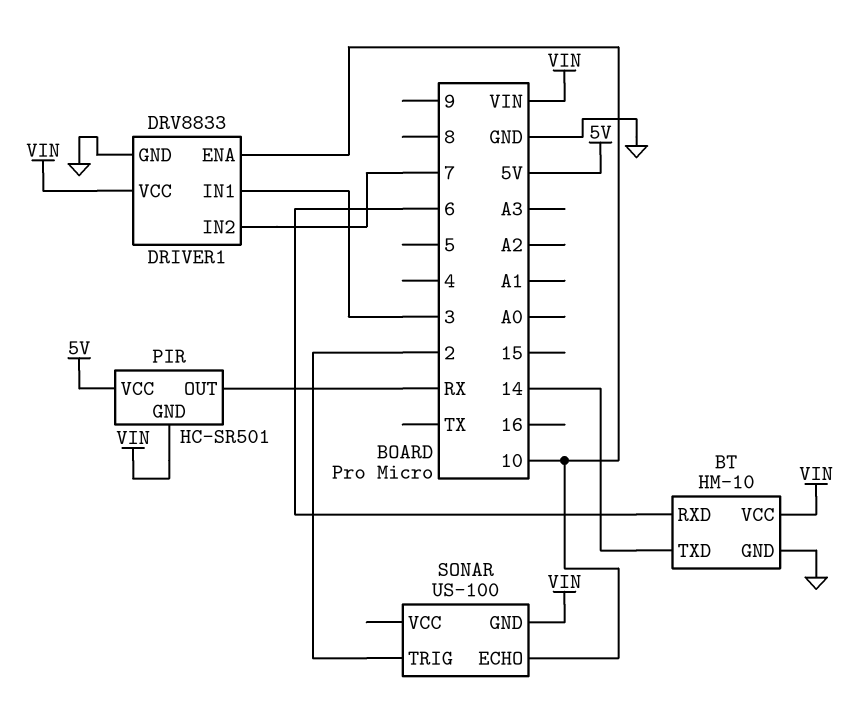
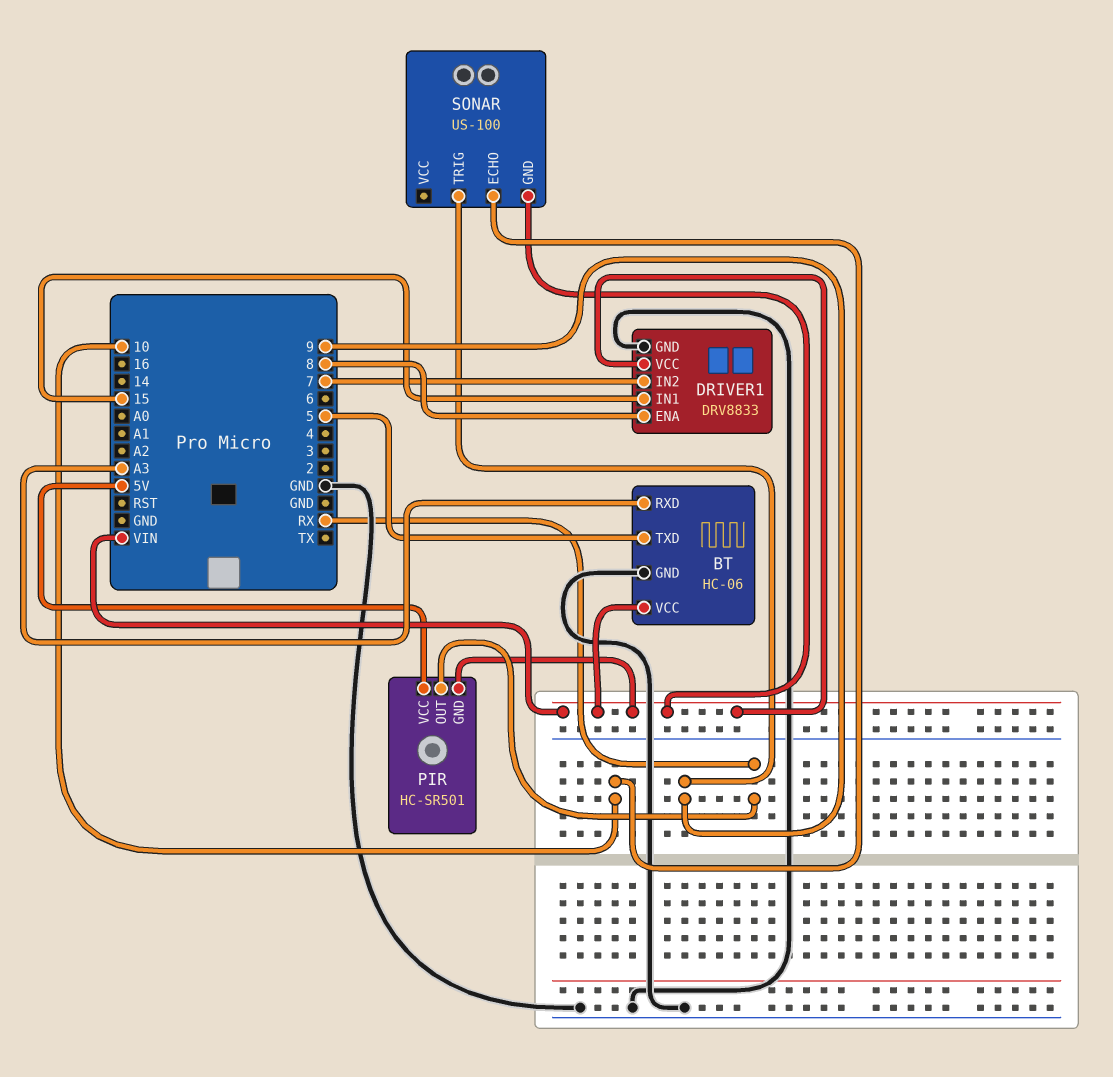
BT: HM-10 -> HC-06
BT pin RXD: 6 -> A3
BT pin TXD: 14 -> 5
DRIVER1 pin ENA: 10 -> 8
DRIVER1 pin IN1: 3 -> 15
SONAR pin TRIG: 2 -> 9

